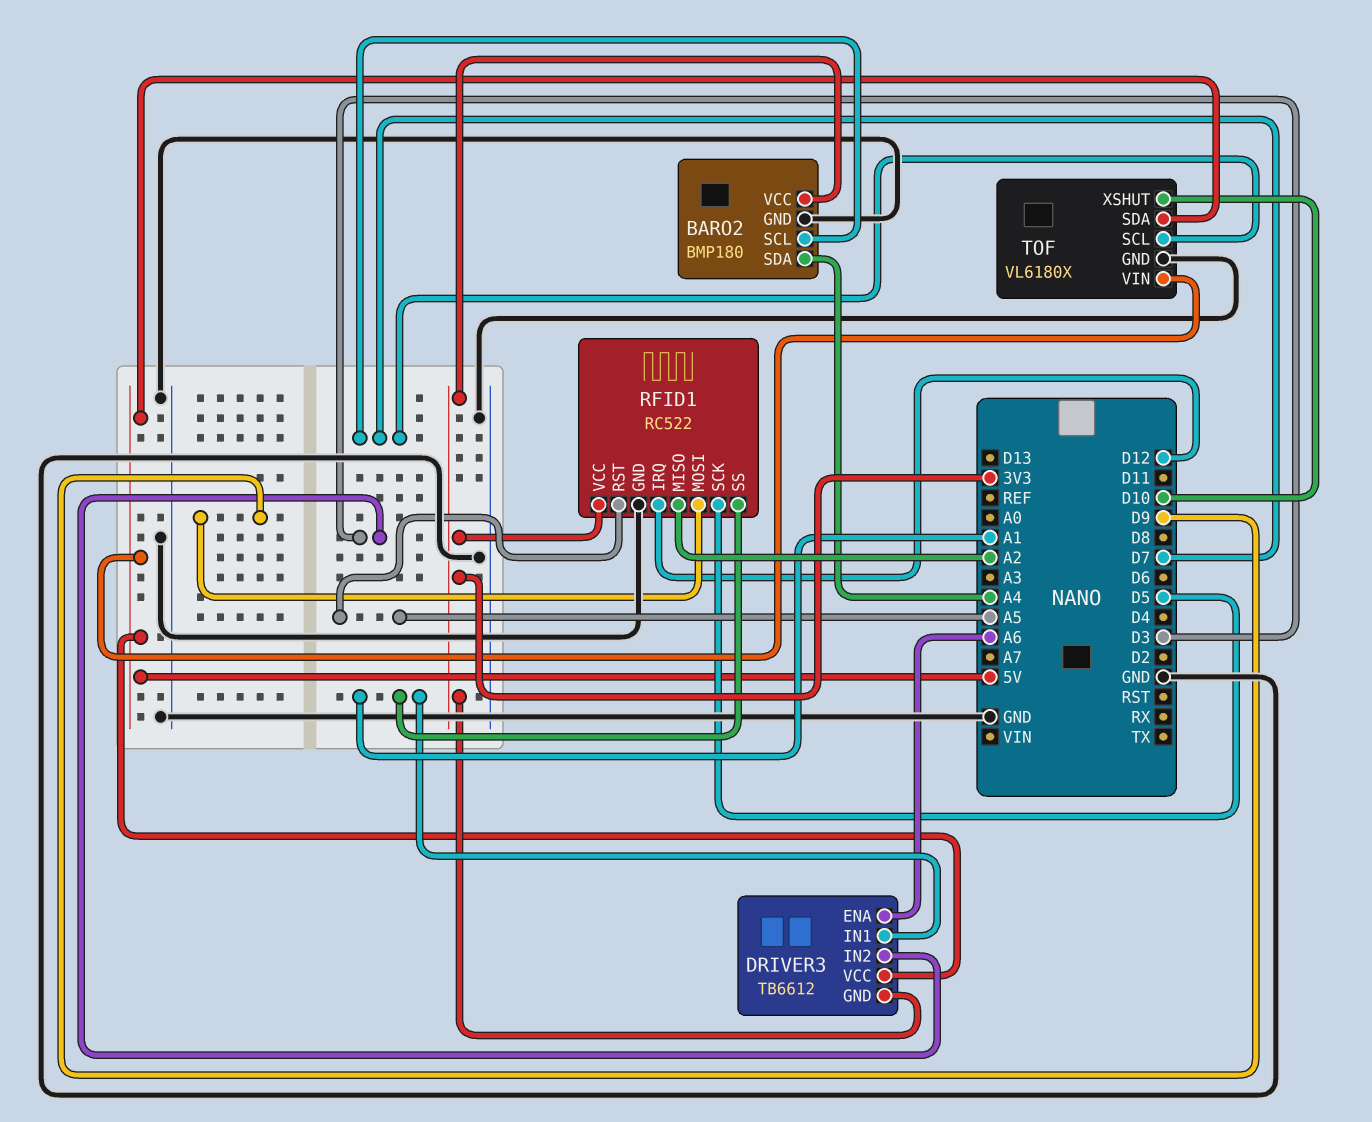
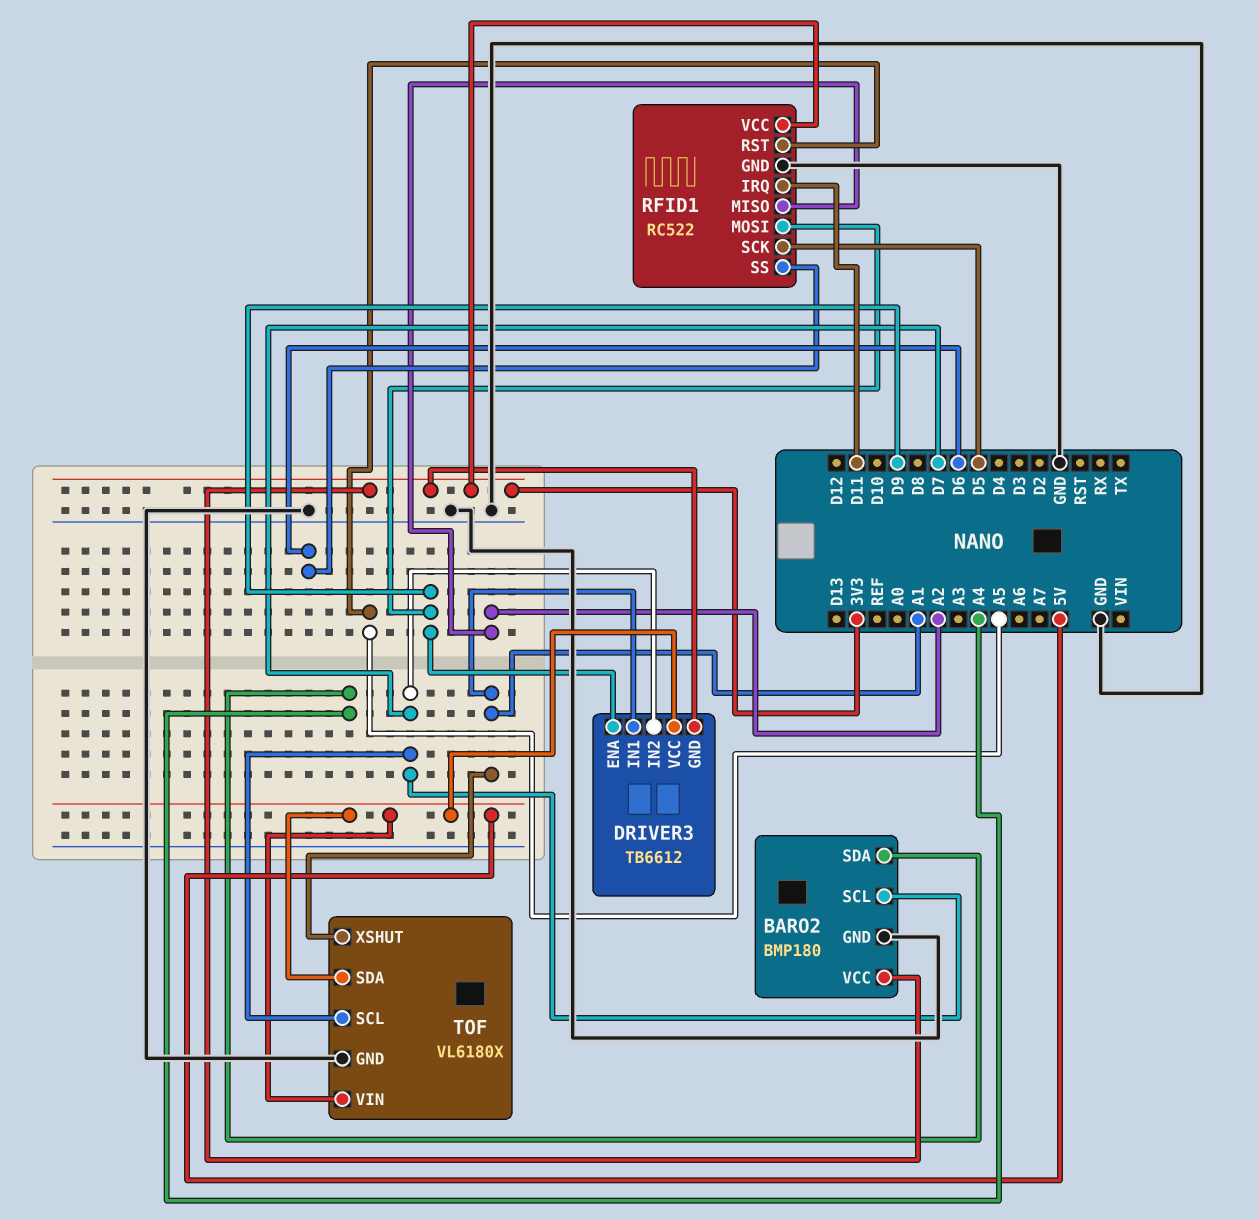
DRIVER3 pin ENA: A6 -> D9
DRIVER3 pin IN2: D3 -> D7
RFID1 pin IRQ: D12 -> D11
RFID1 pin SS: A1 -> D6
TOF pin XSHUT: D10 -> A1

